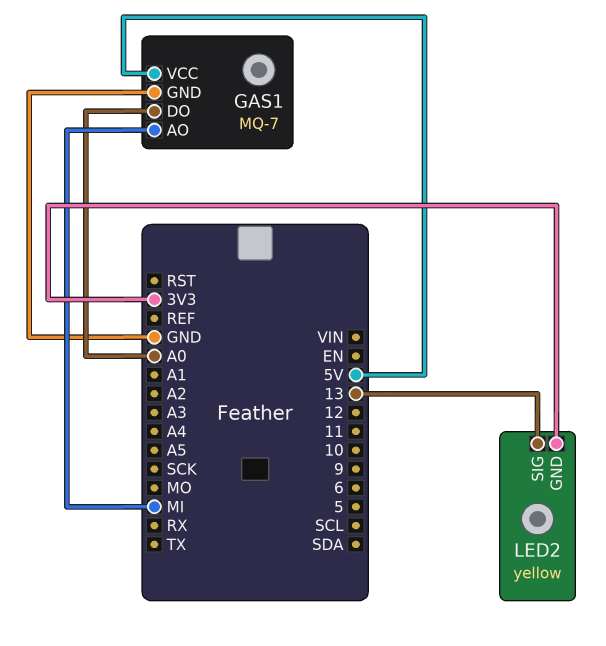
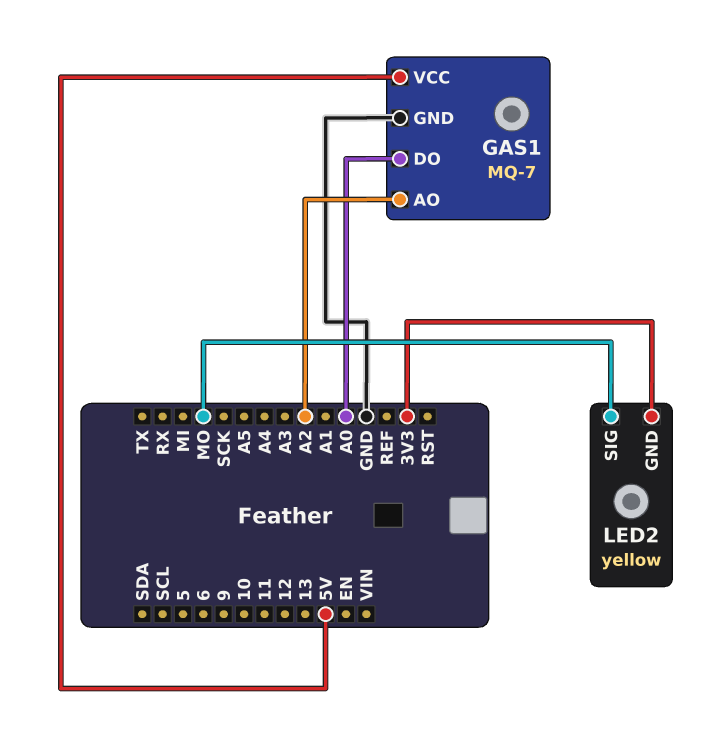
GAS1 pin AO: MI -> A2
LED2 pin SIG: 13 -> MO

